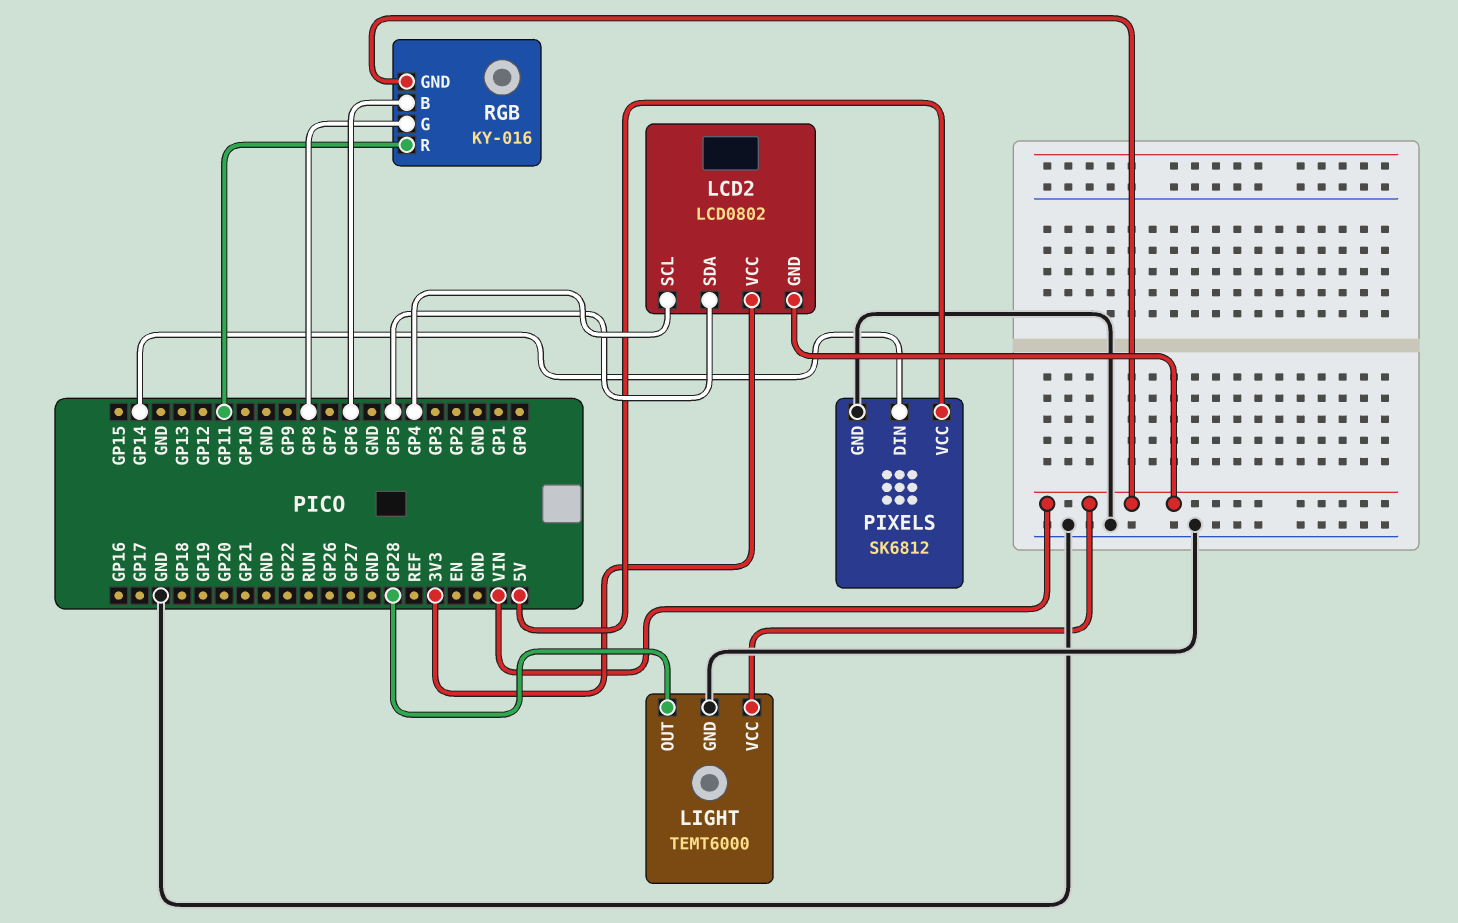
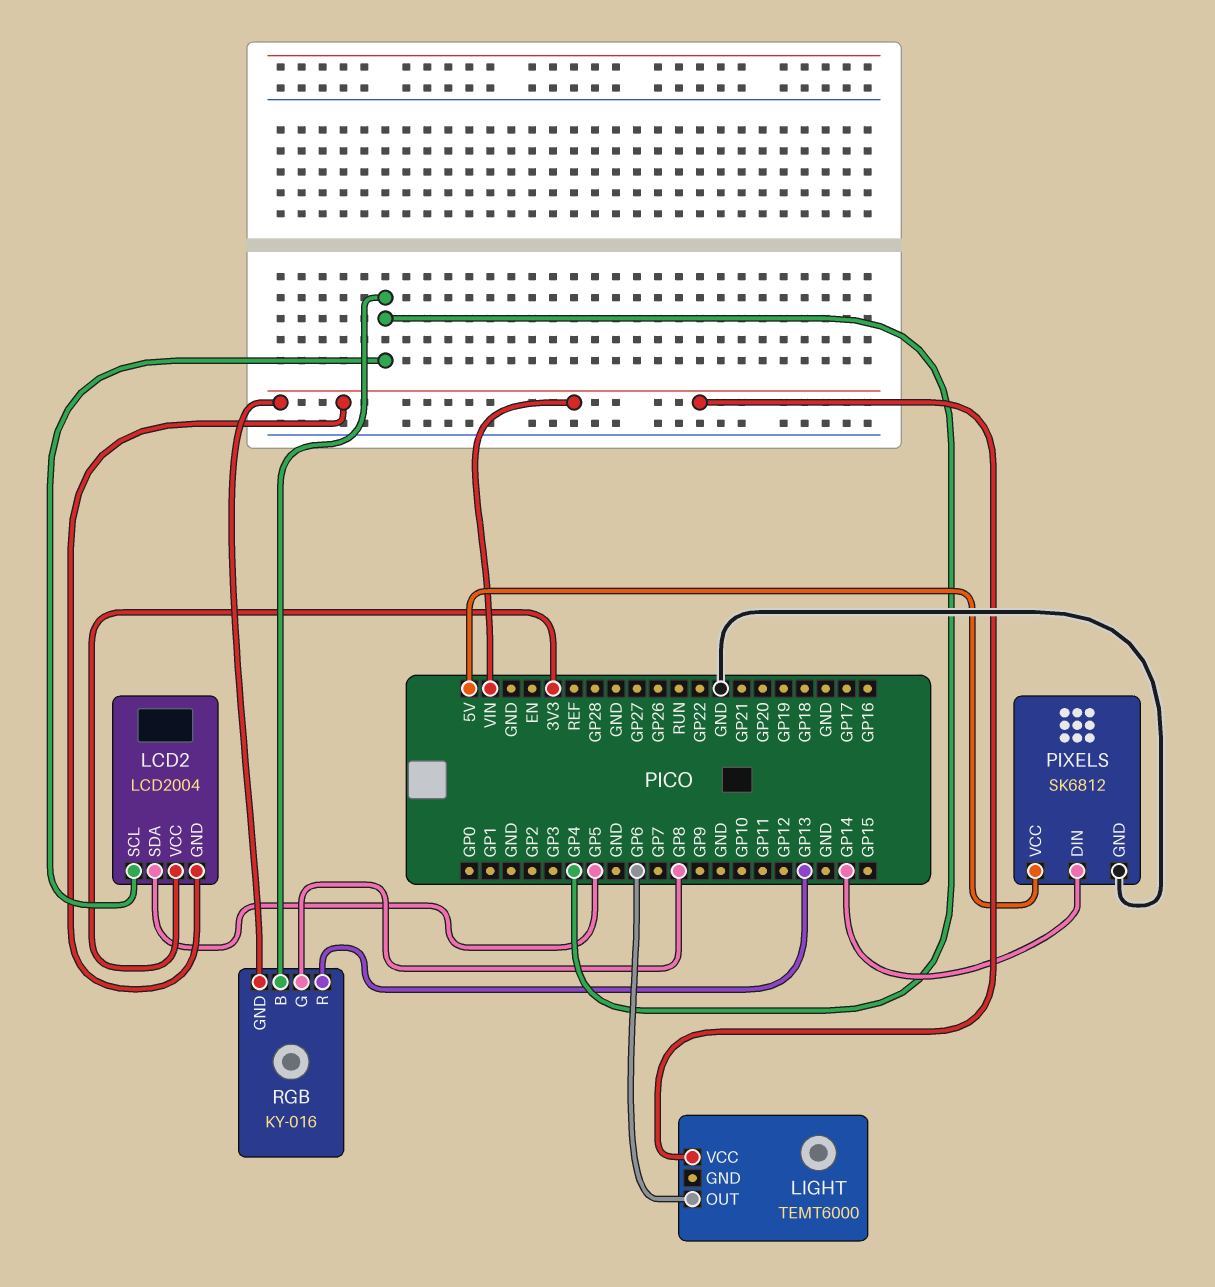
LCD2: LCD0802 -> LCD2004
LIGHT pin GND: GND -> none
LIGHT pin OUT: GP28 -> GP6
RGB pin B: GP6 -> GP4
RGB pin R: GP11 -> GP13

